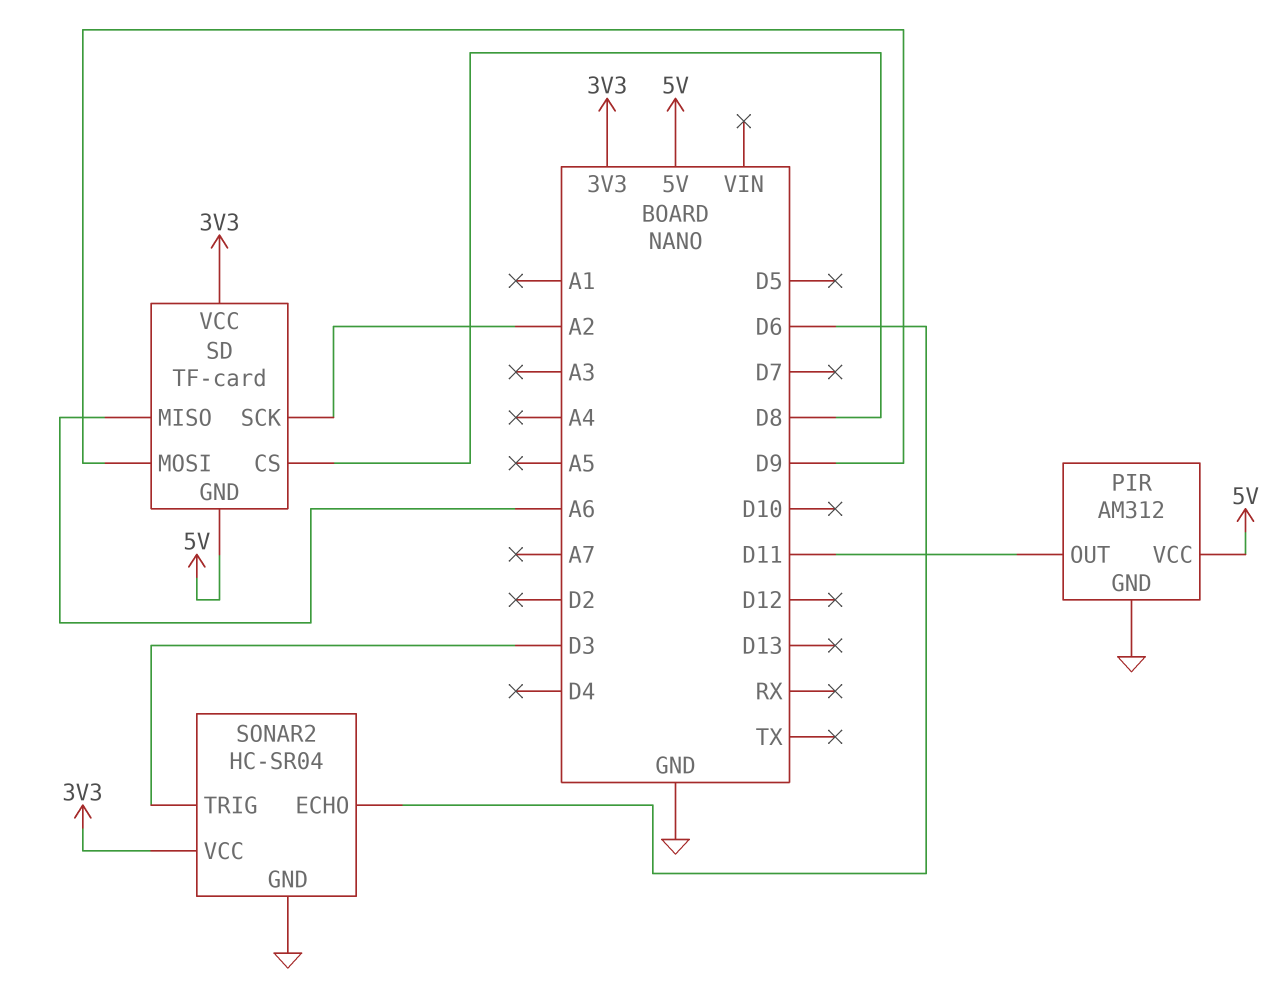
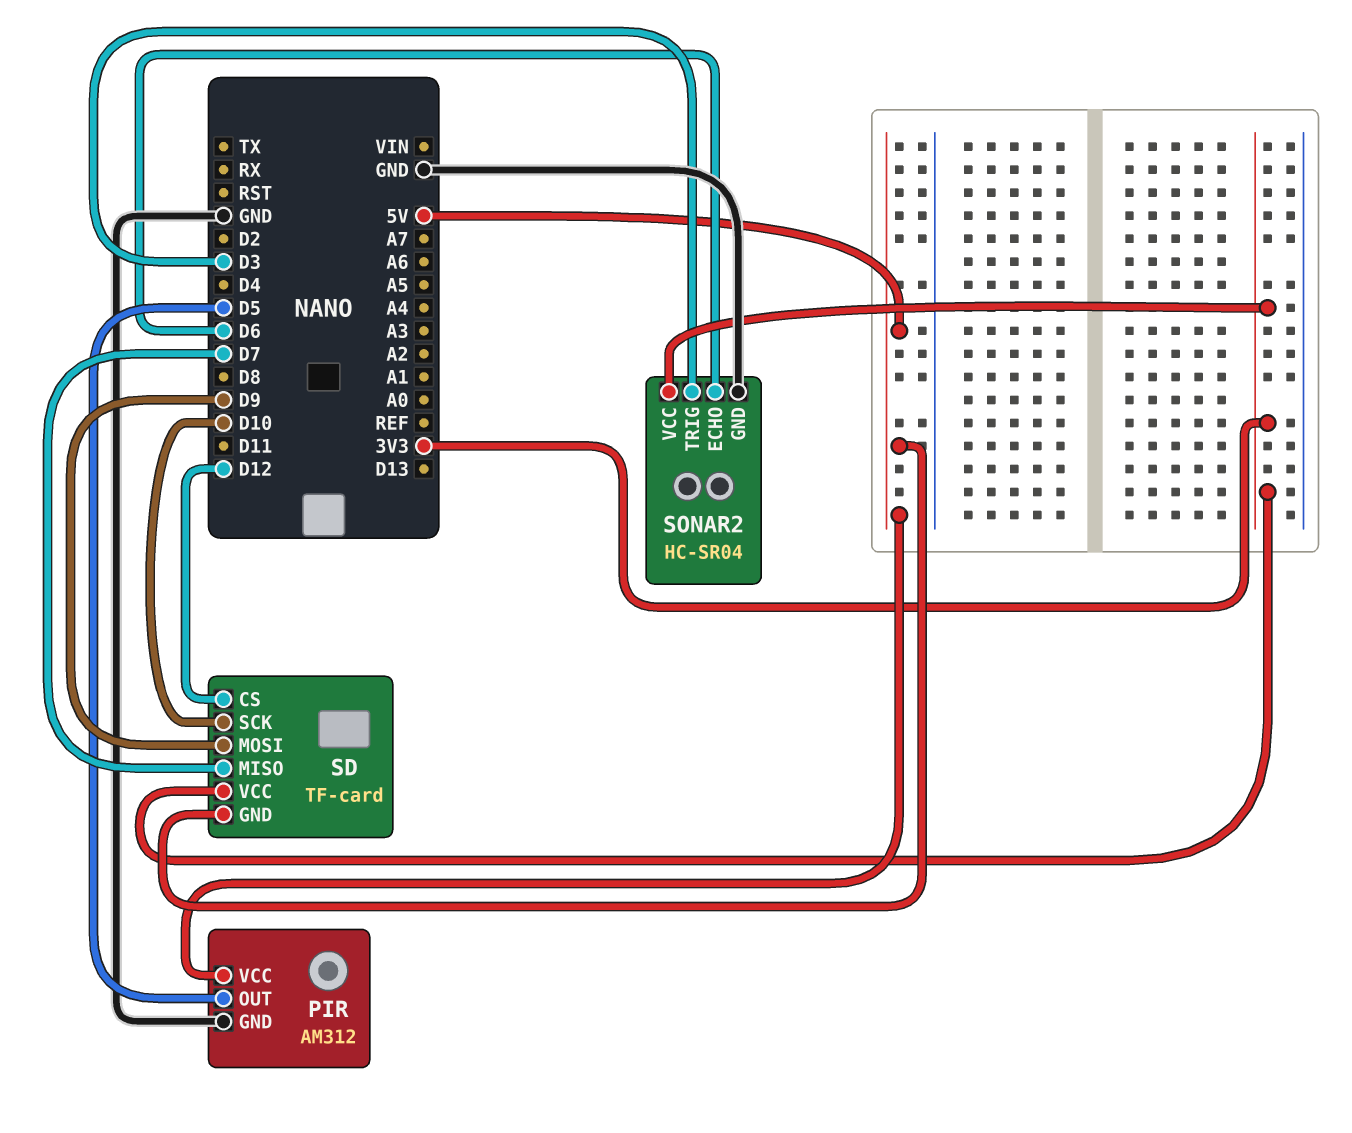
PIR pin OUT: D11 -> D5
SD pin CS: D8 -> D12
SD pin MISO: A6 -> D7
SD pin SCK: A2 -> D10

